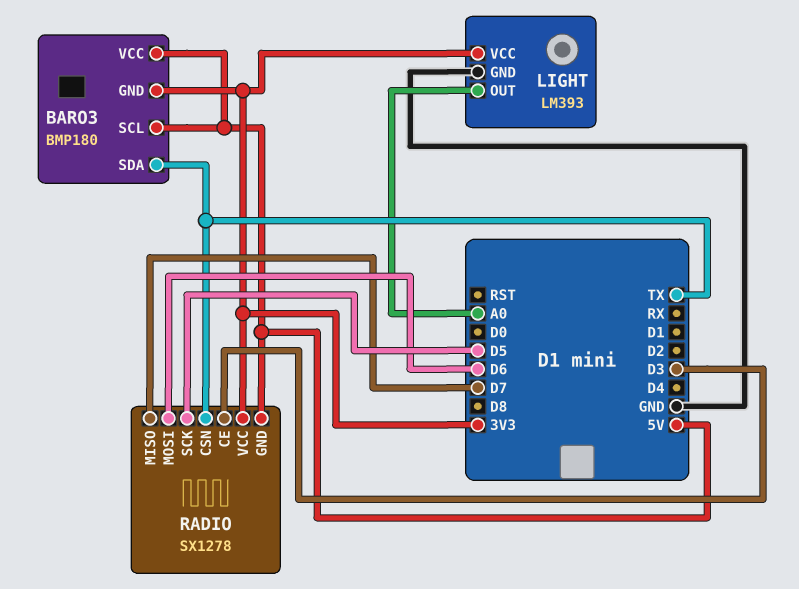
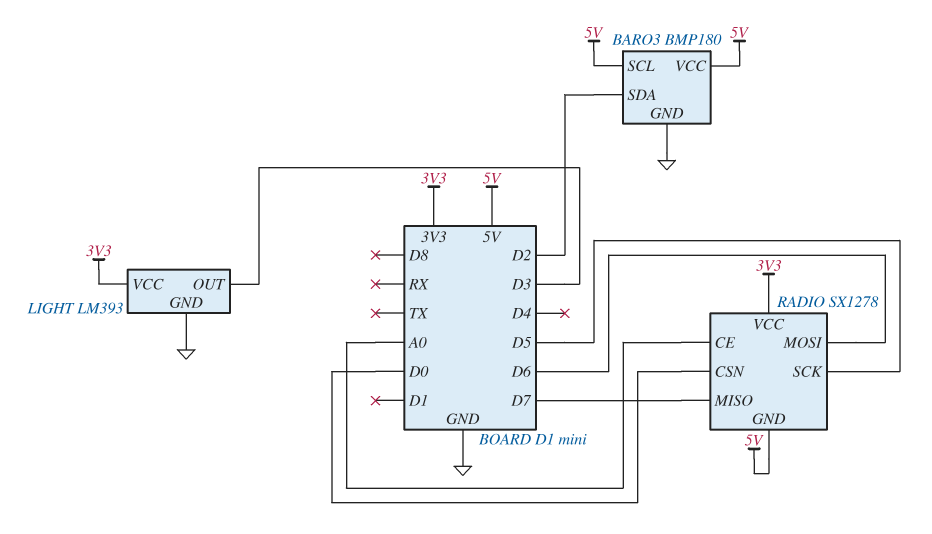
BARO3 pin GND: 3V3 -> GND
BARO3 pin SDA: TX -> D2
LIGHT pin OUT: A0 -> D3
RADIO pin CE: D3 -> A0
RADIO pin CSN: TX -> D0

